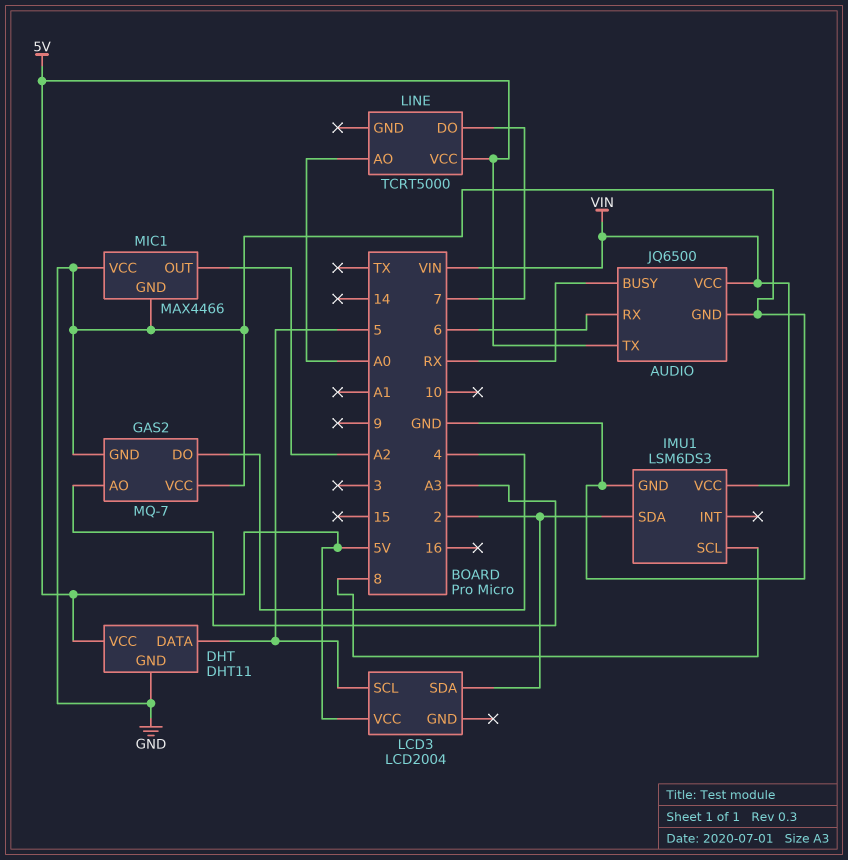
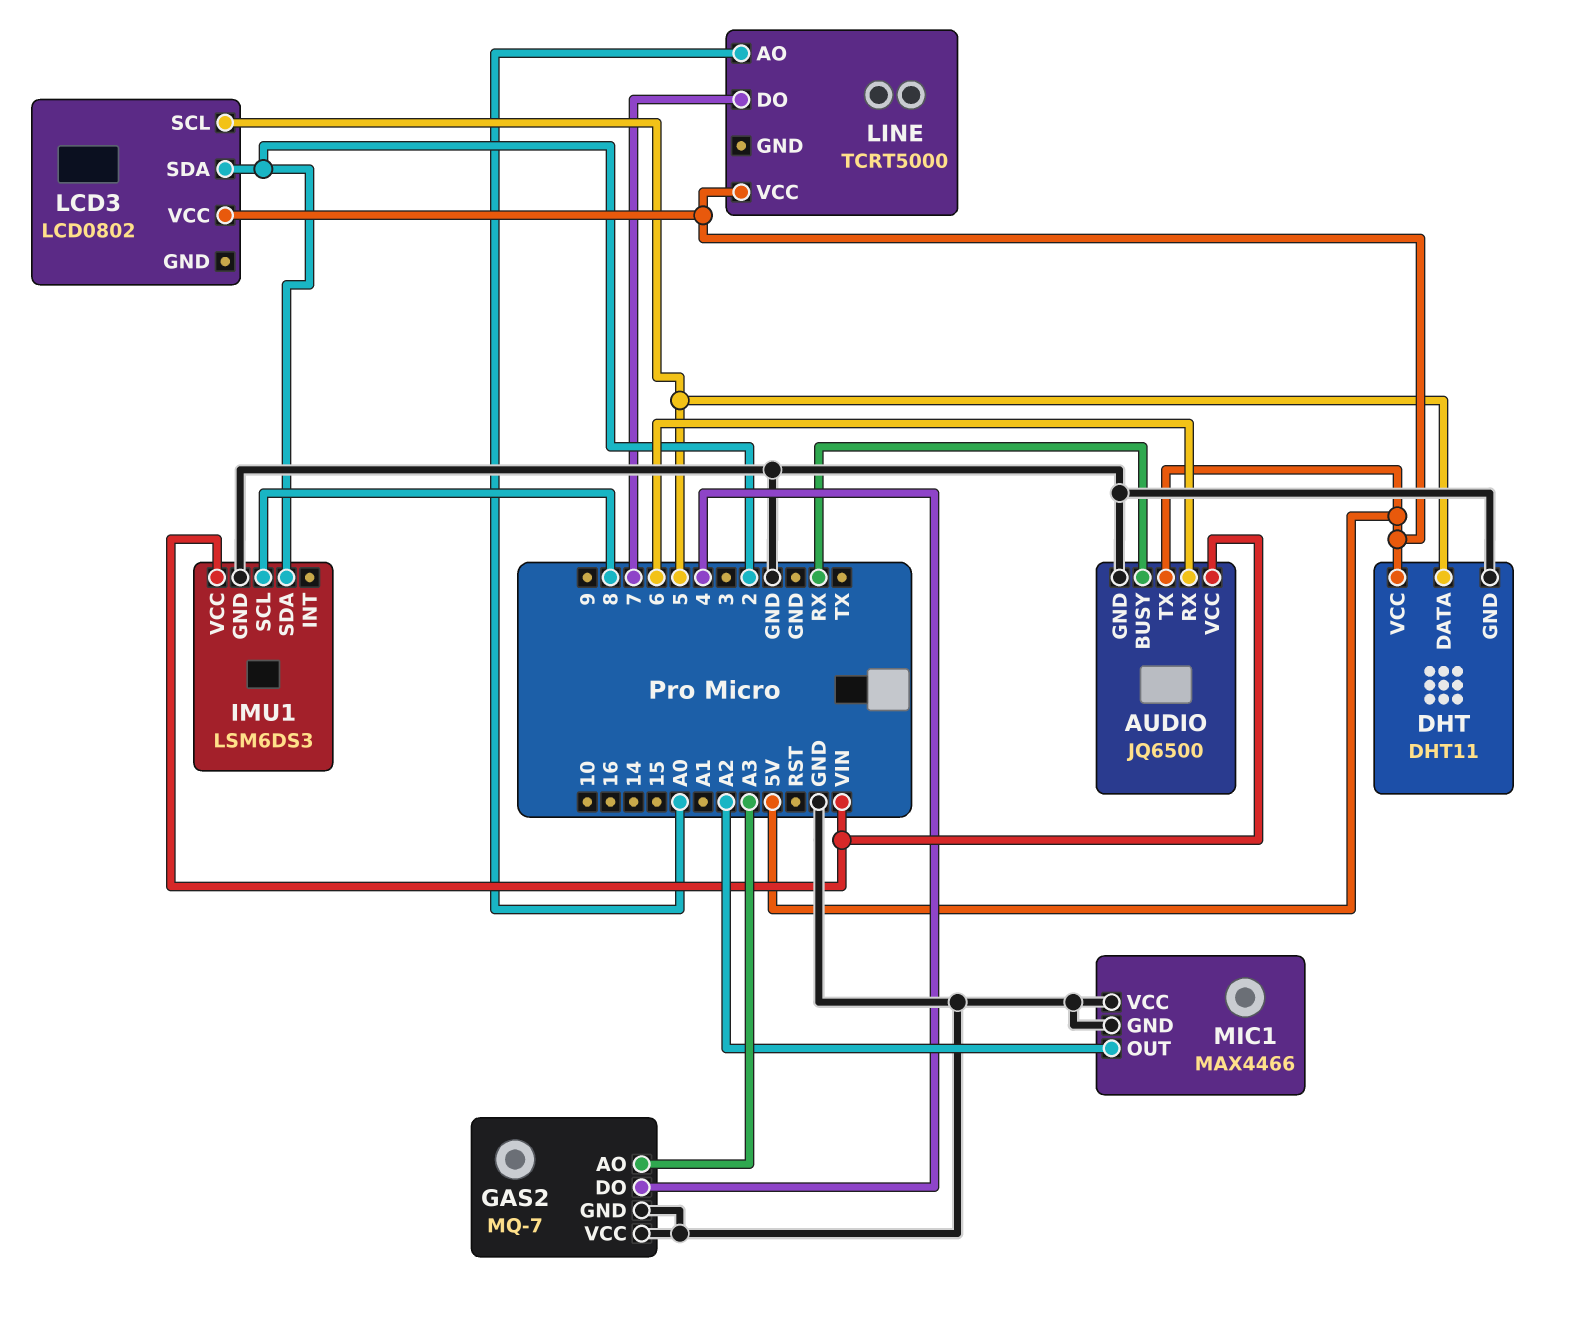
LCD3: LCD2004 -> LCD0802

